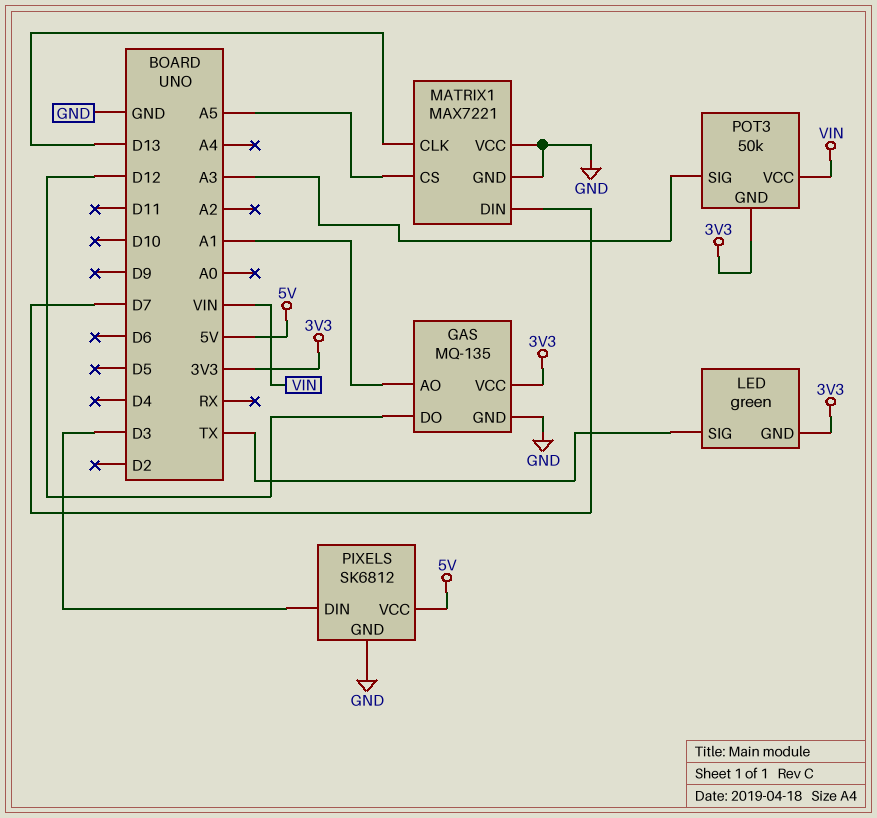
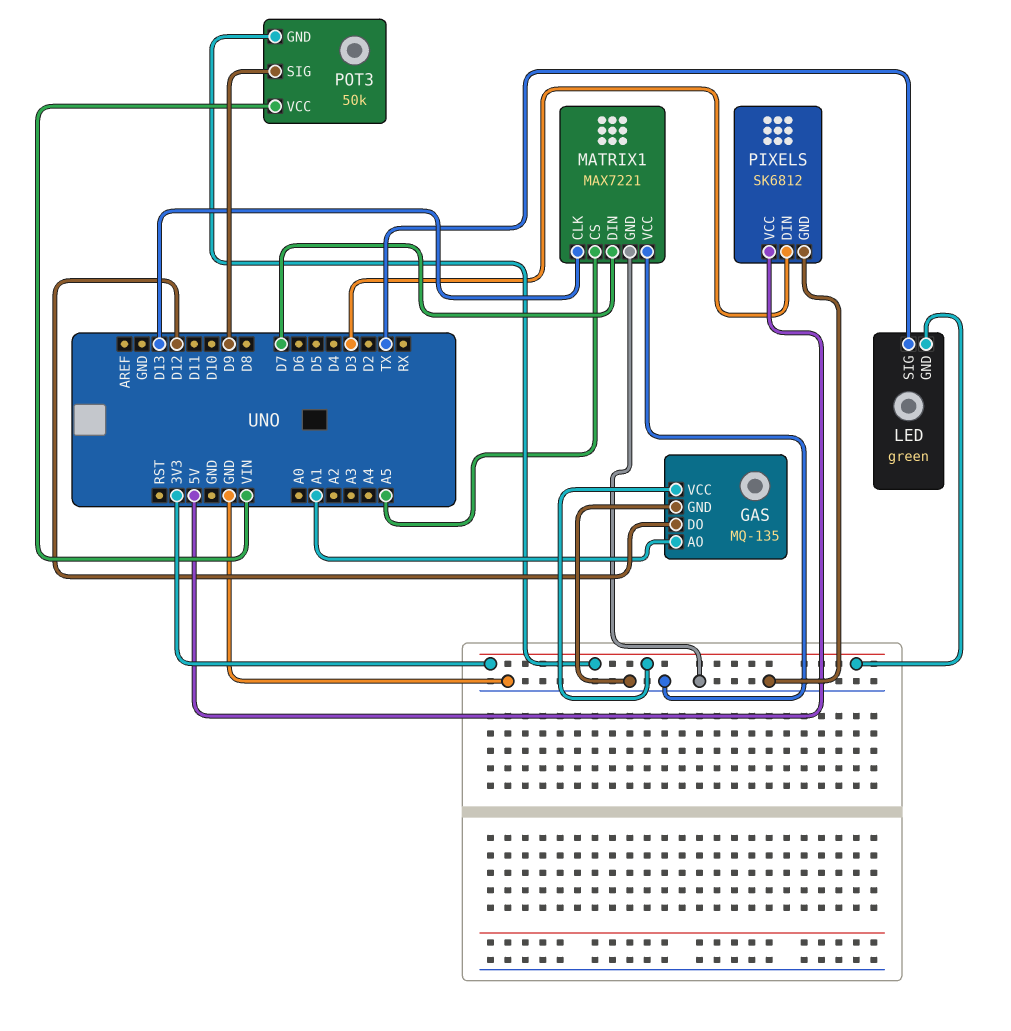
POT3 pin SIG: A3 -> D9

